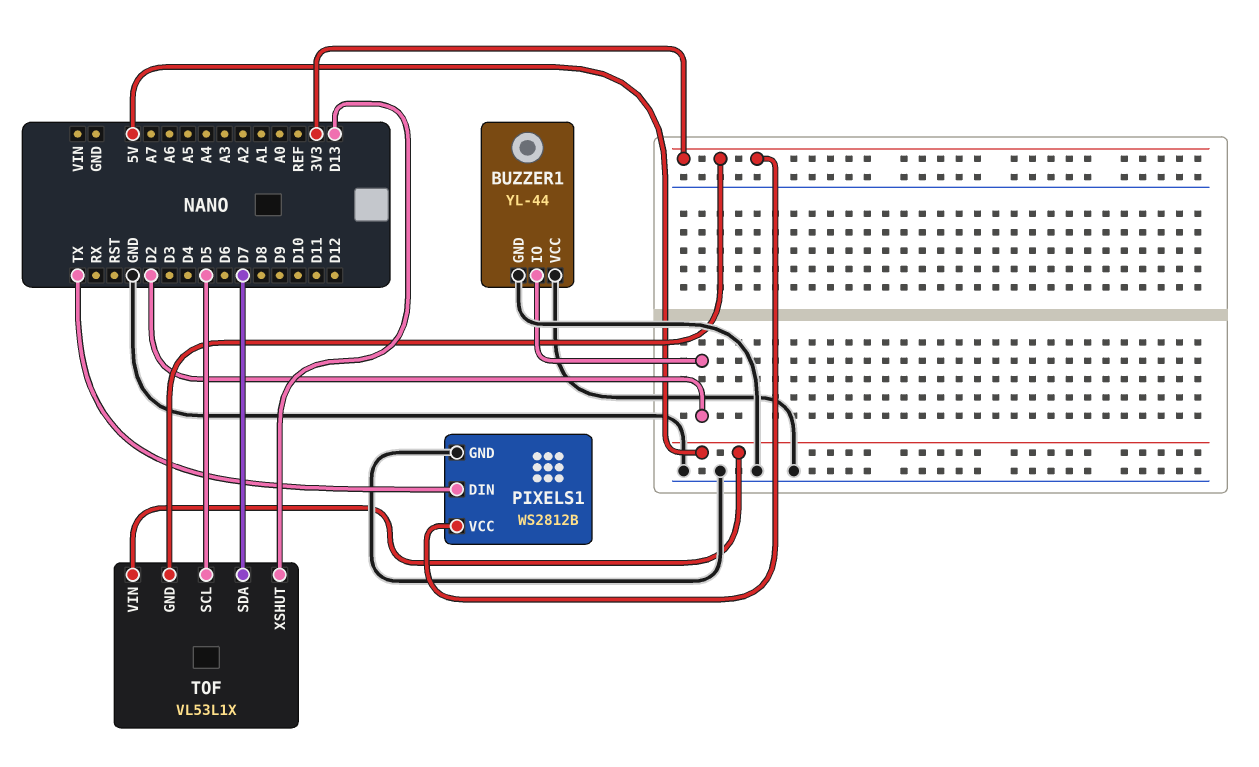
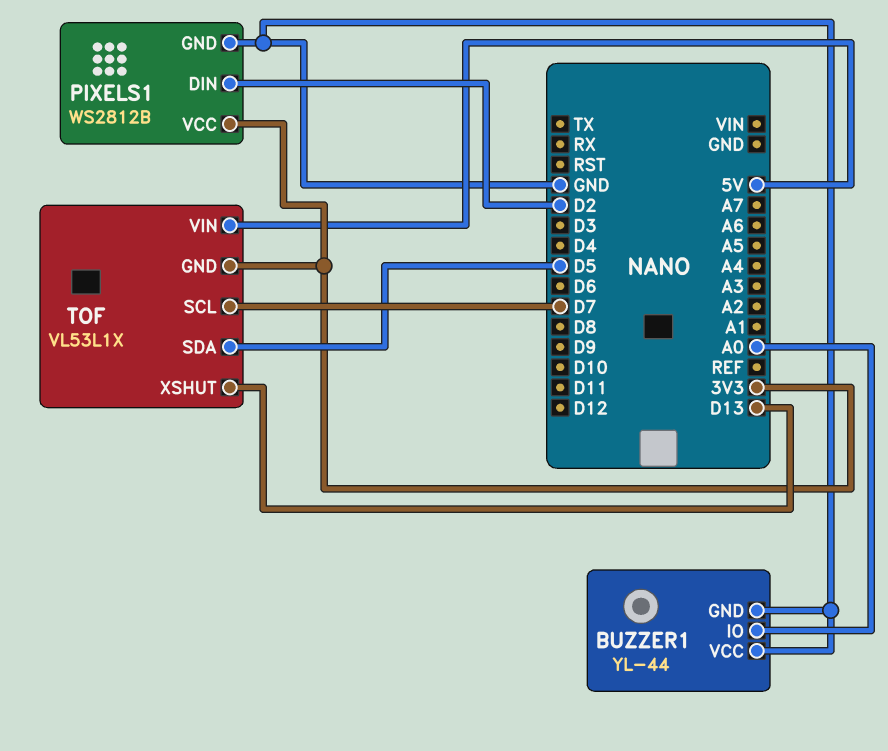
BUZZER1 pin IO: D2 -> A0
PIXELS1 pin DIN: TX -> D2
TOF pin SCL: D5 -> D7
TOF pin SDA: D7 -> D5

